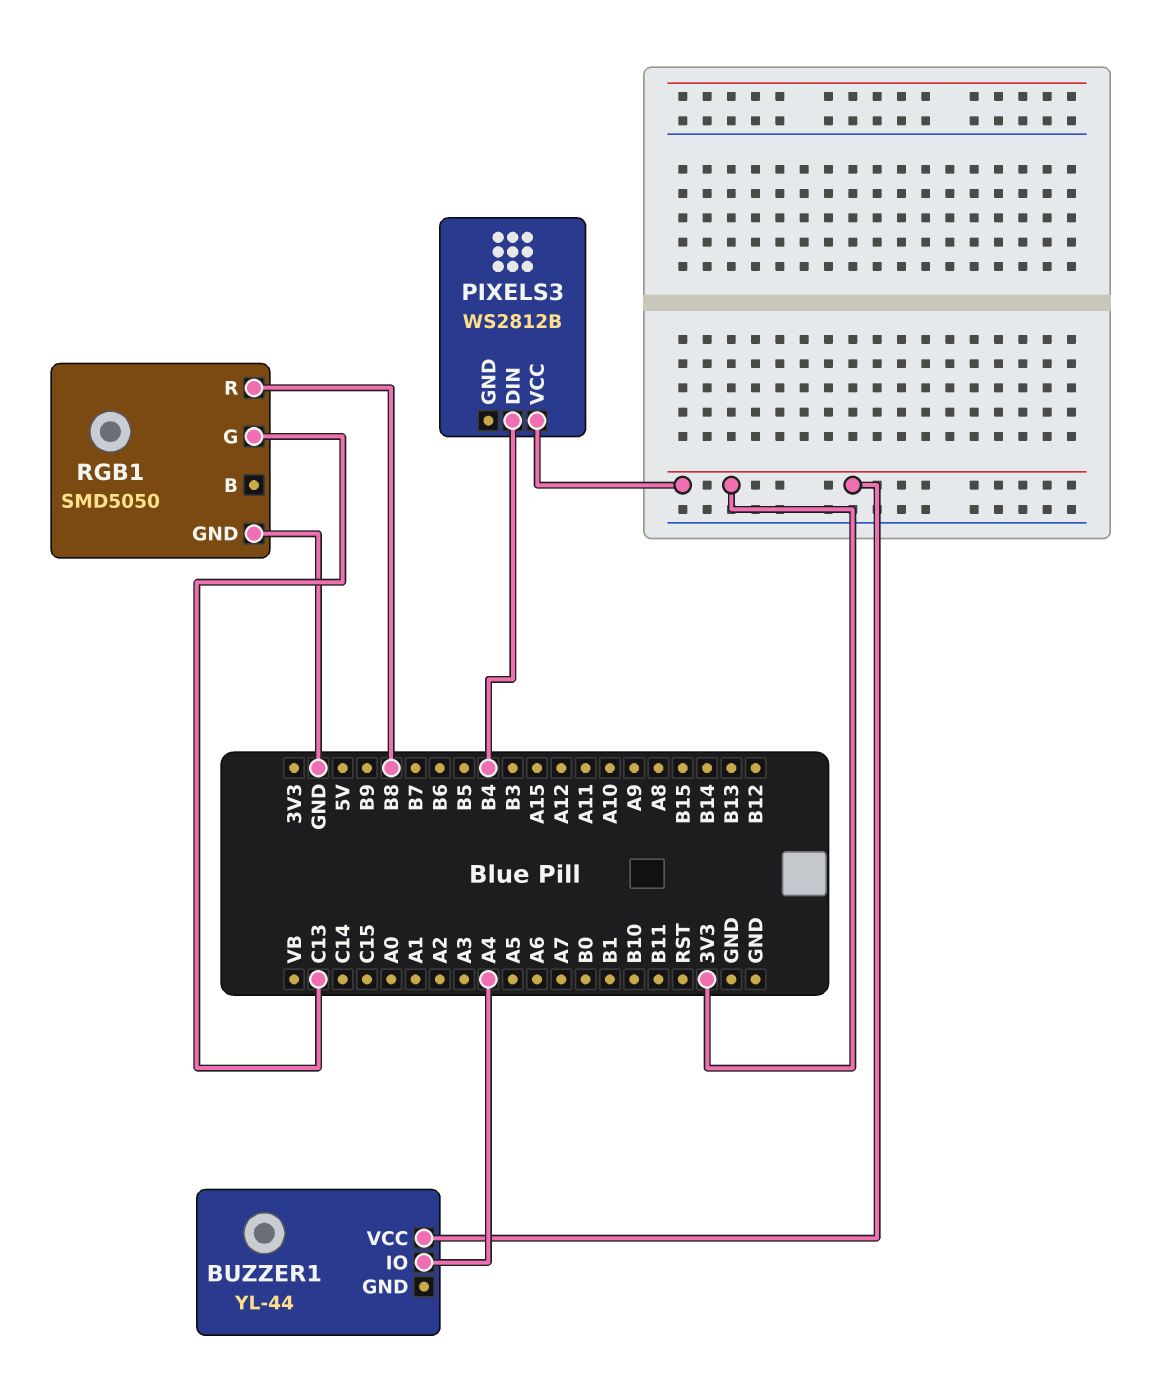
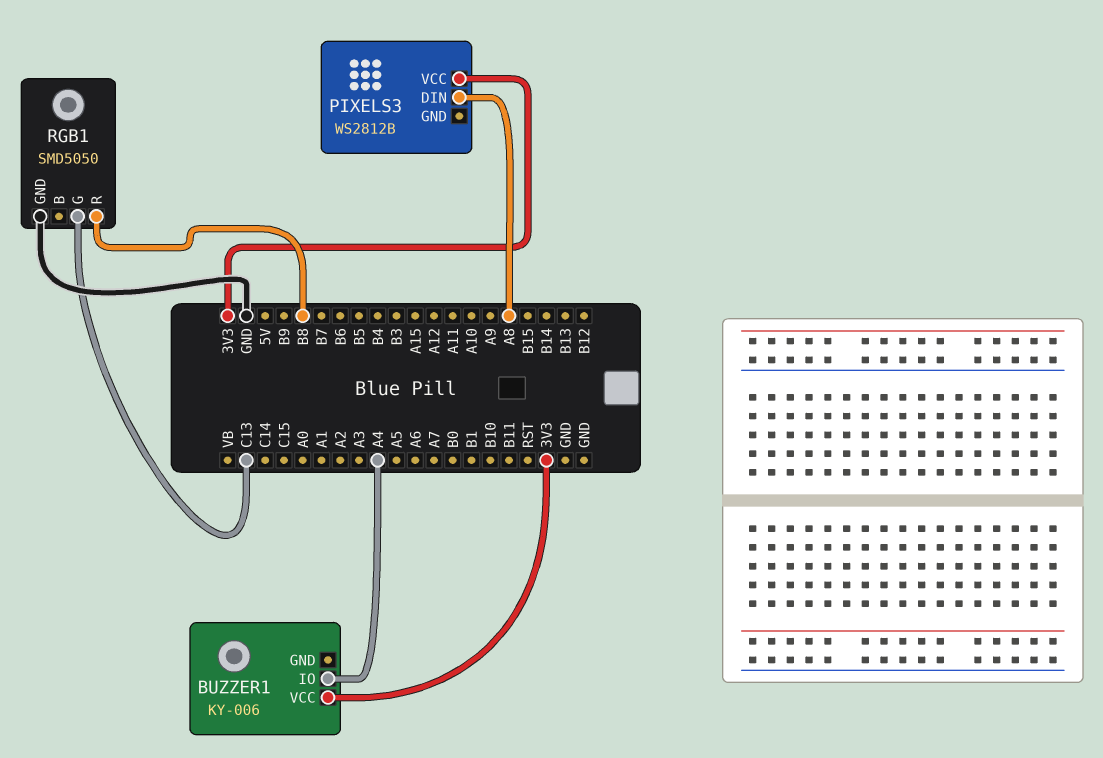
BUZZER1: YL-44 -> KY-006
PIXELS3 pin DIN: B4 -> A8

